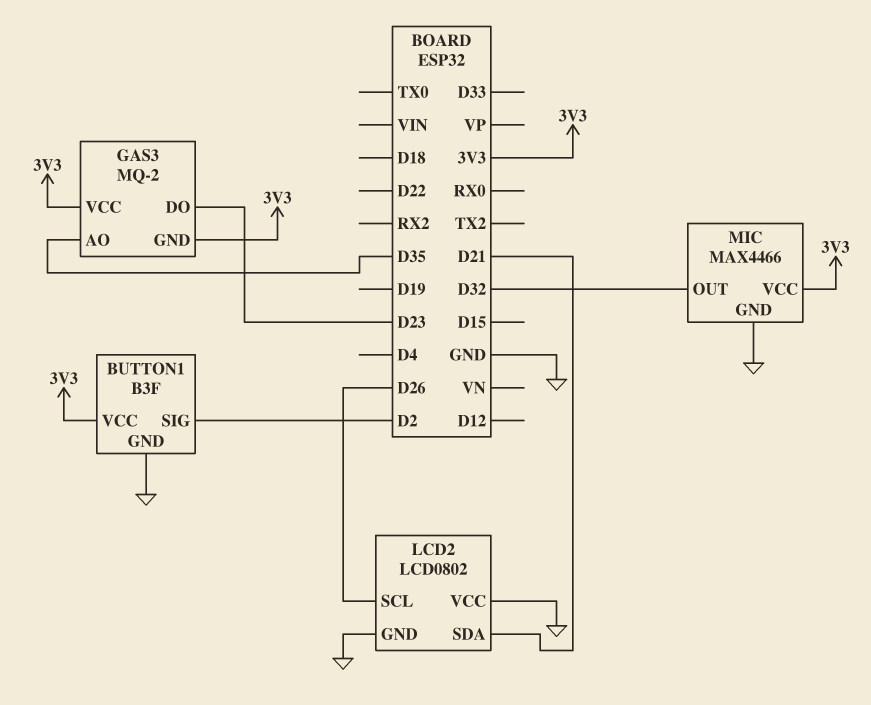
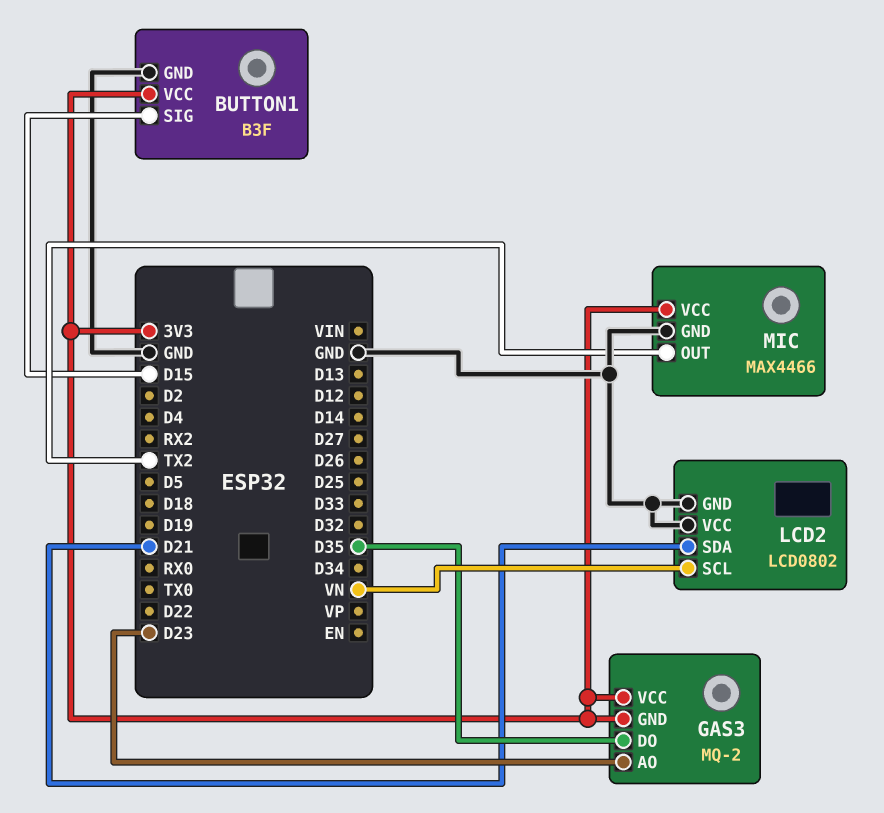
BUTTON1 pin SIG: D2 -> D15
GAS3 pin AO: D35 -> D23
GAS3 pin DO: D23 -> D35
LCD2 pin SCL: D26 -> VN
MIC pin OUT: D32 -> TX2

